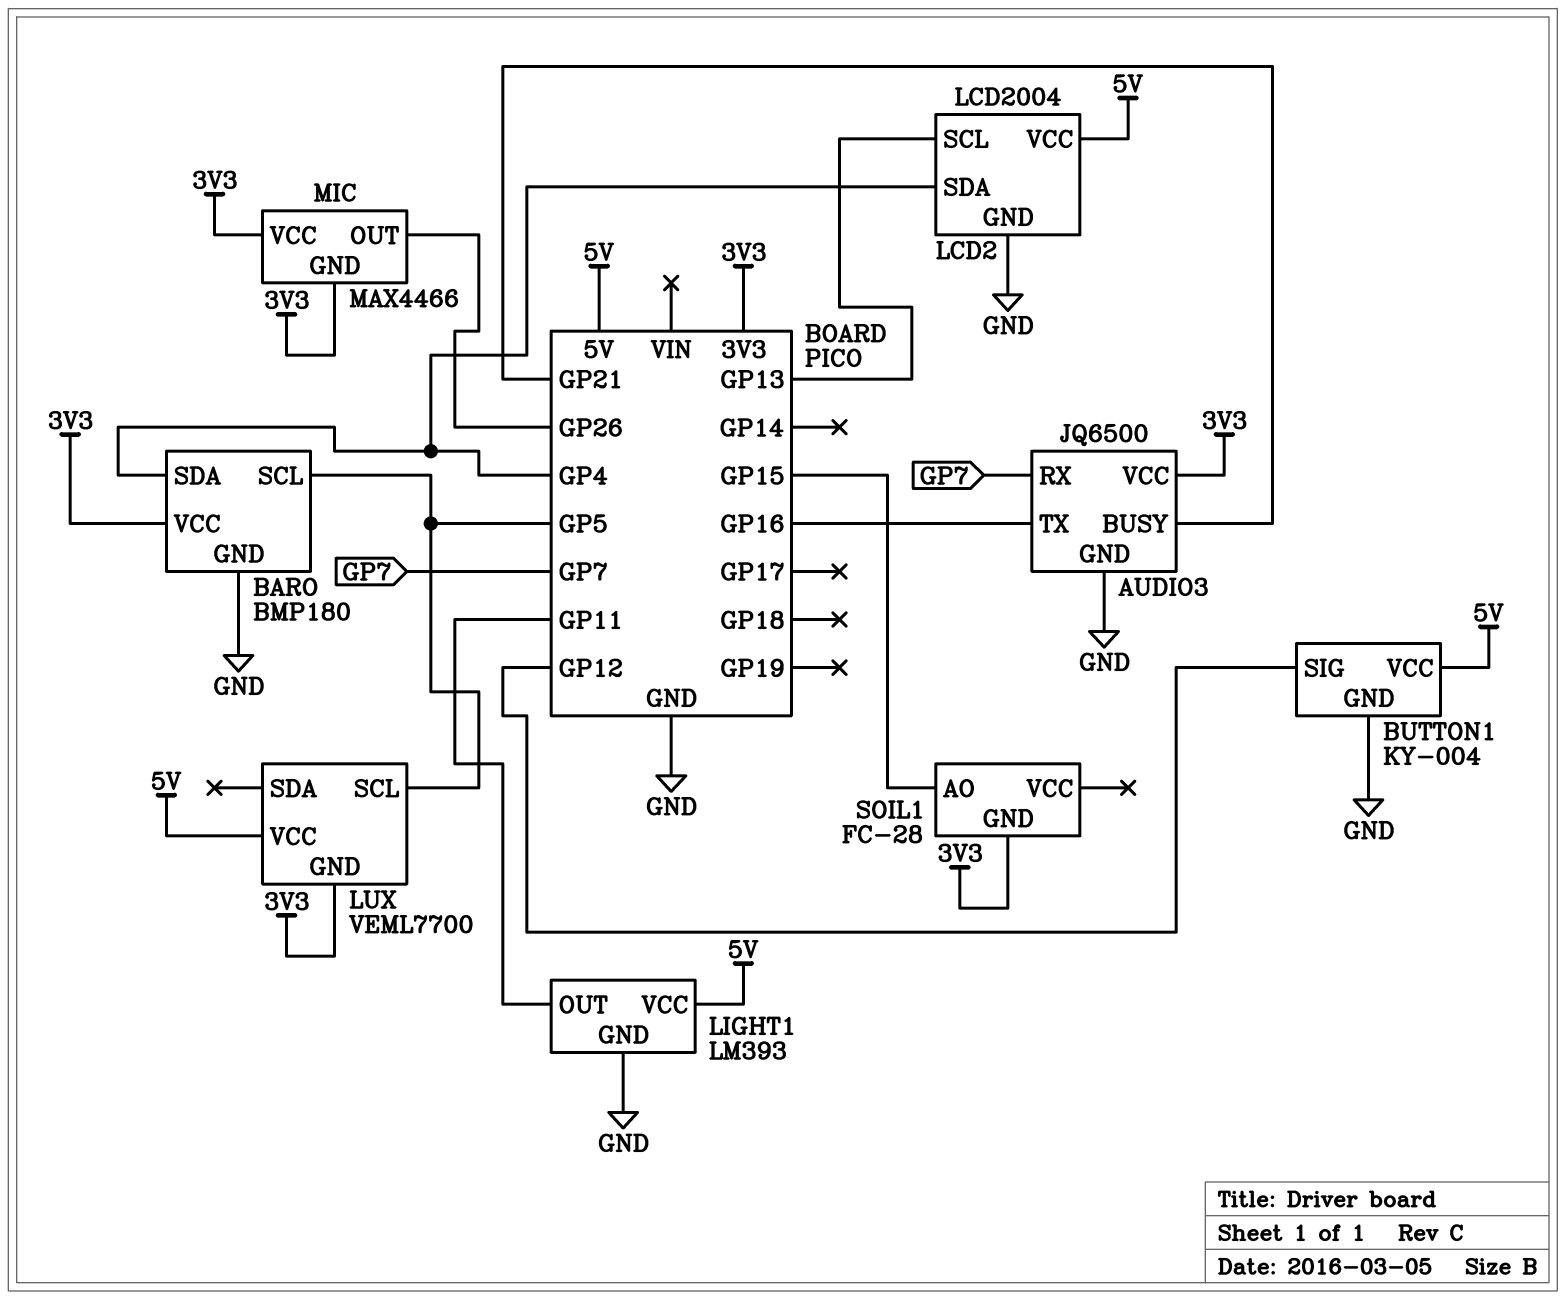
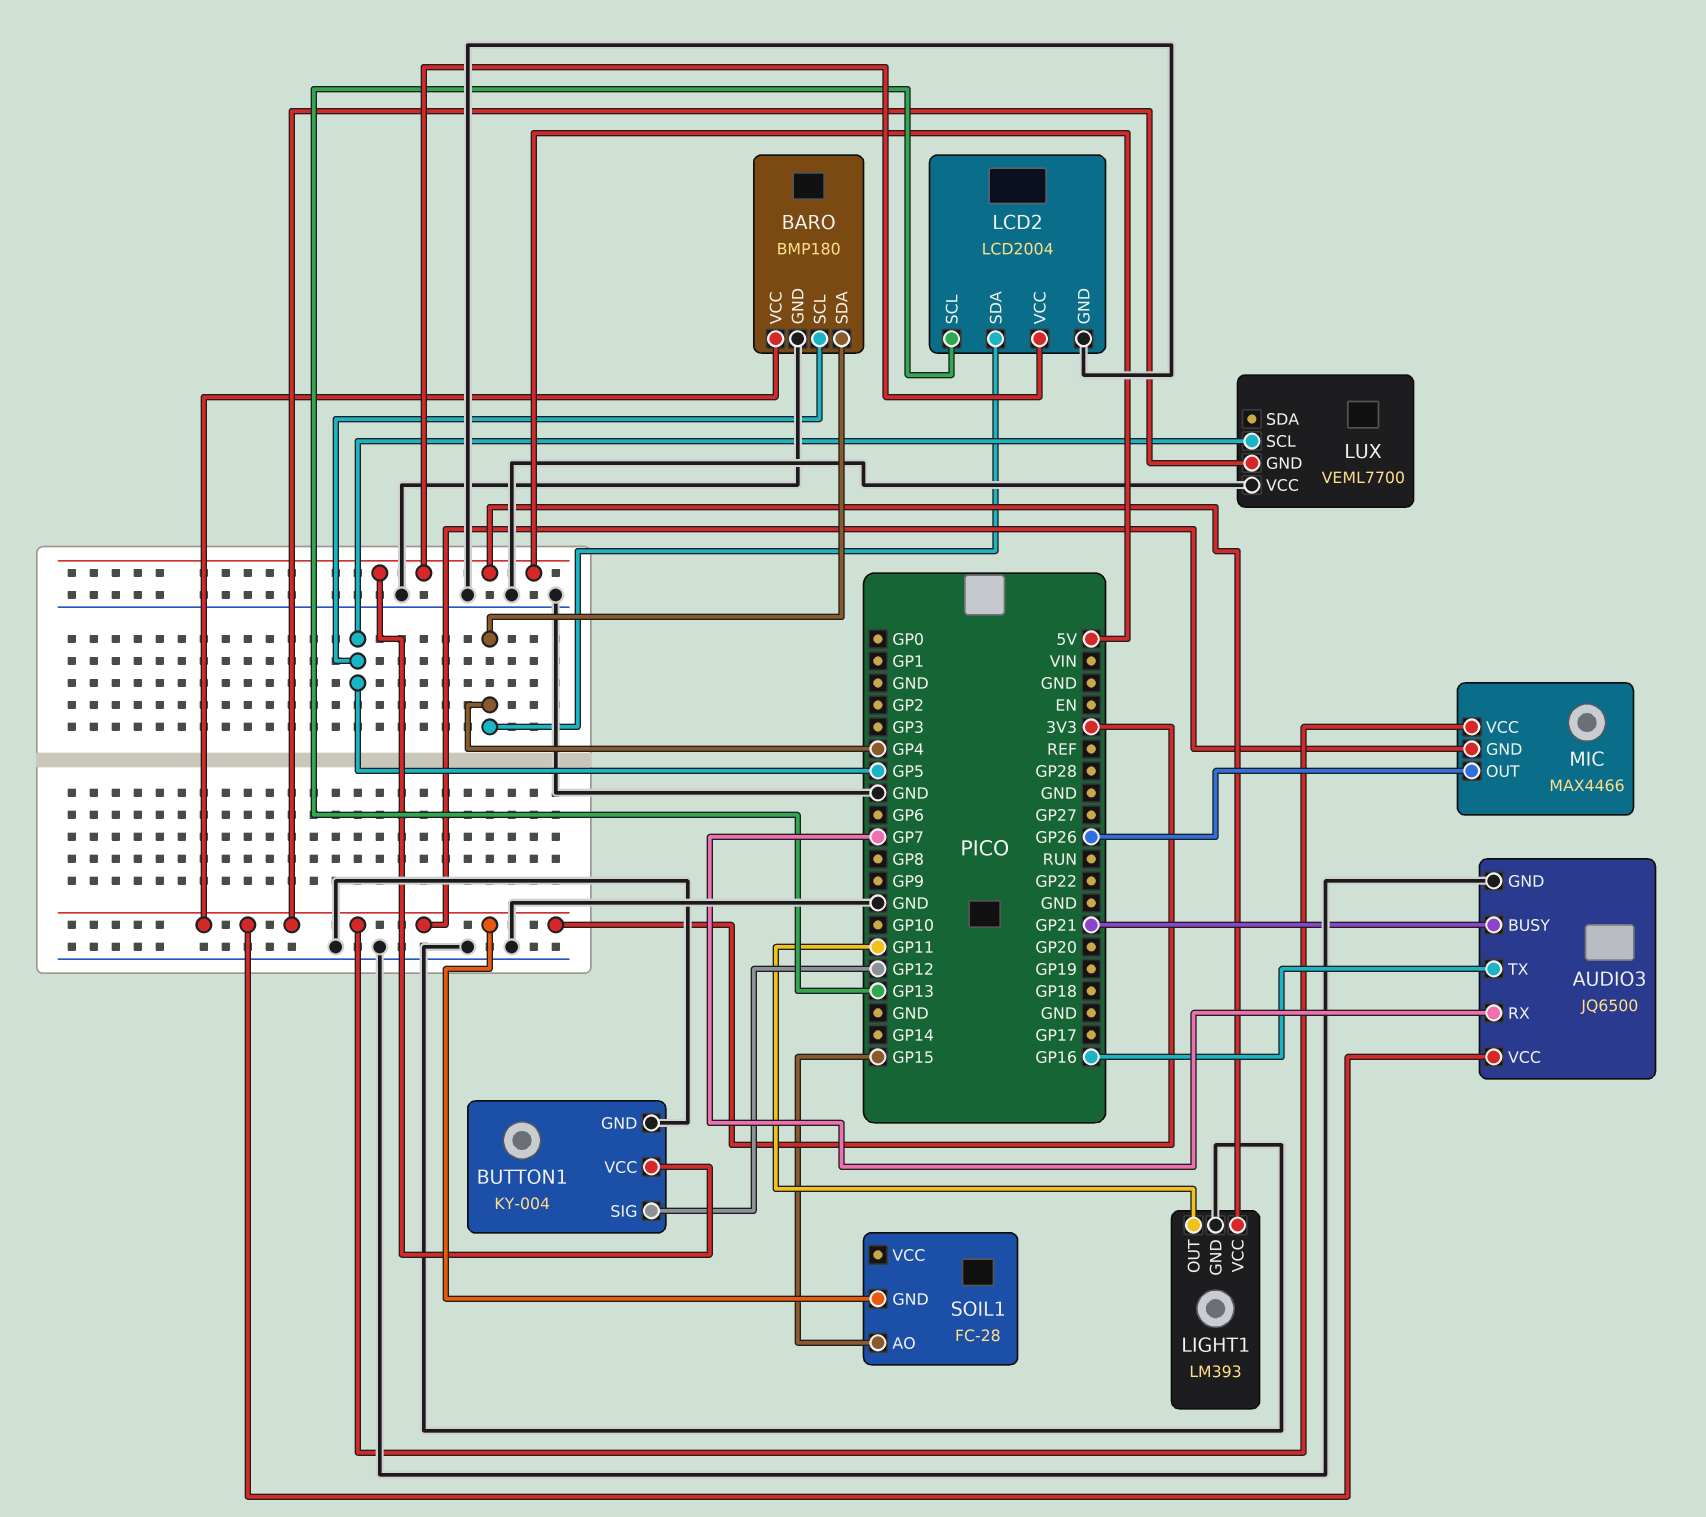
LUX pin VCC: 5V -> GND

